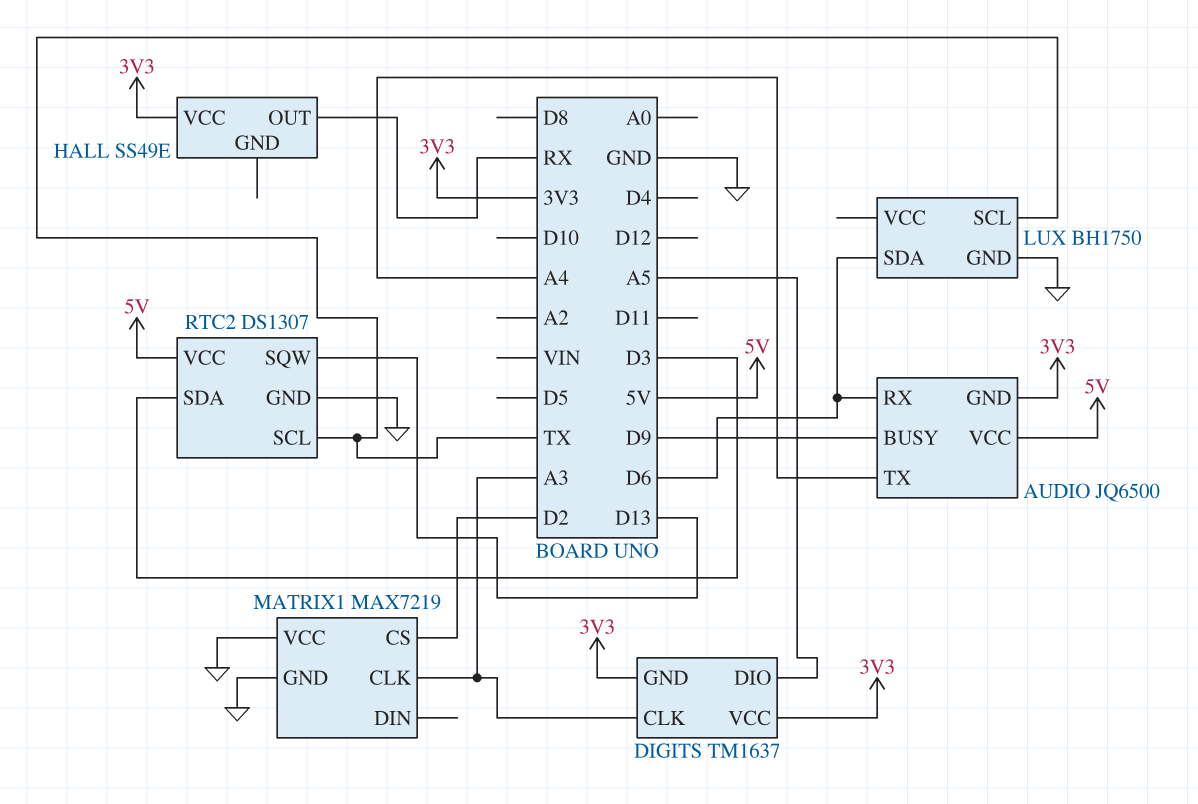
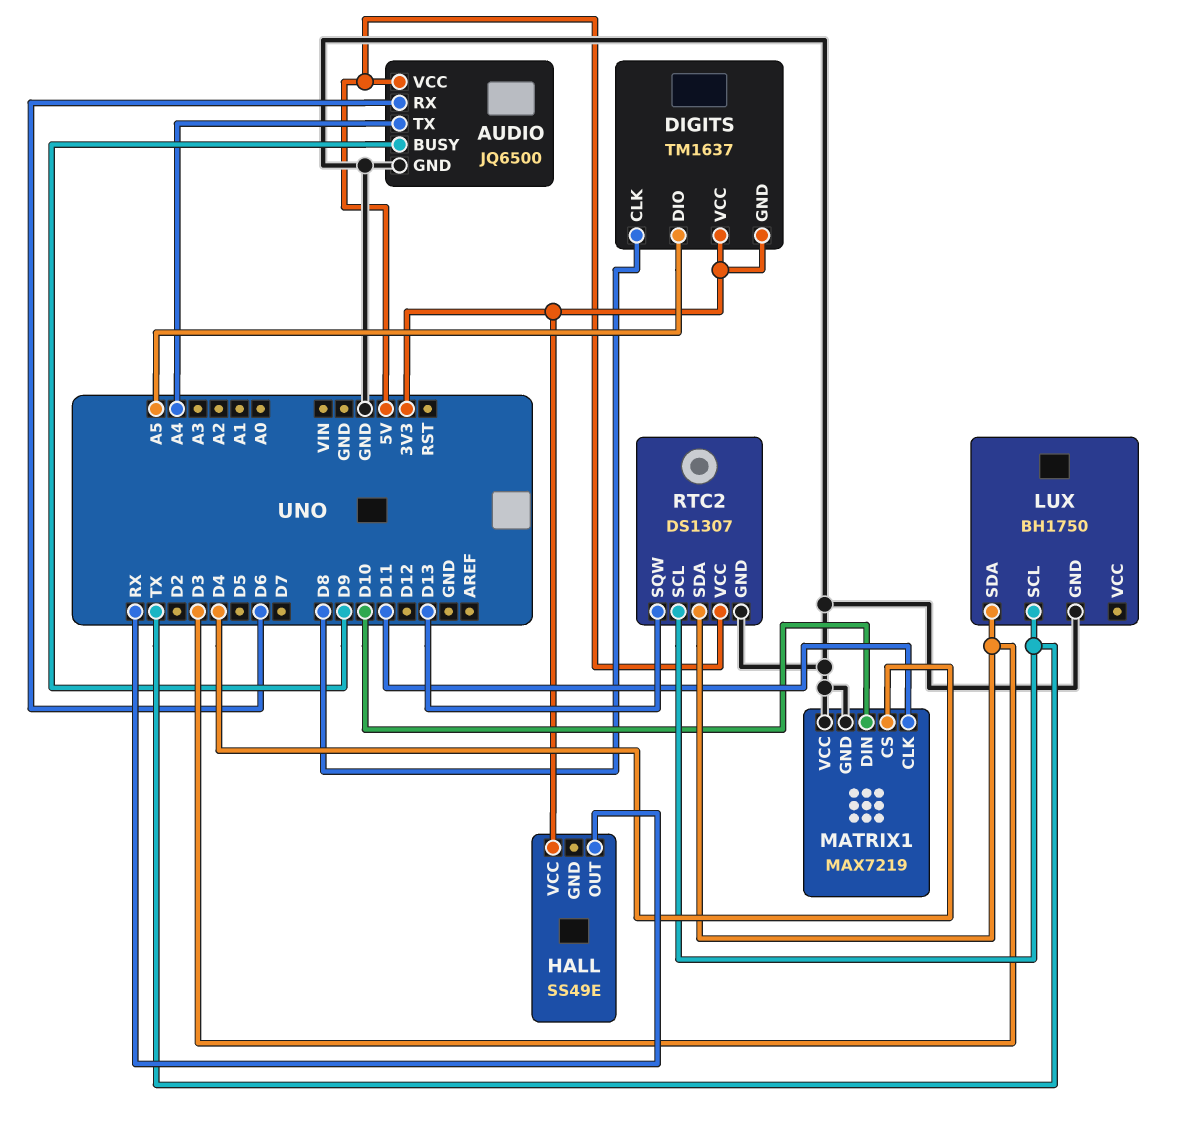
AUDIO pin GND: 3V3 -> GND
DIGITS pin CLK: A3 -> D8
LUX pin SDA: D6 -> D3
MATRIX1 pin CLK: A3 -> D11
MATRIX1 pin CS: D2 -> D4
MATRIX1 pin DIN: none -> D10

